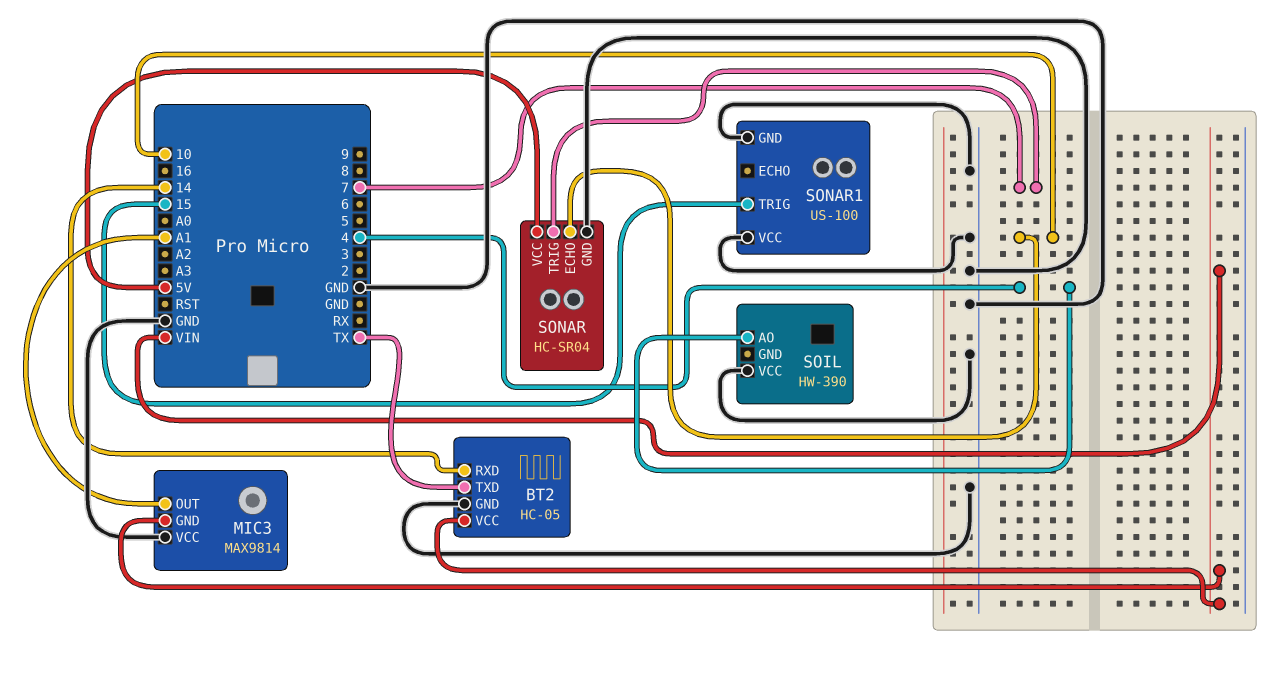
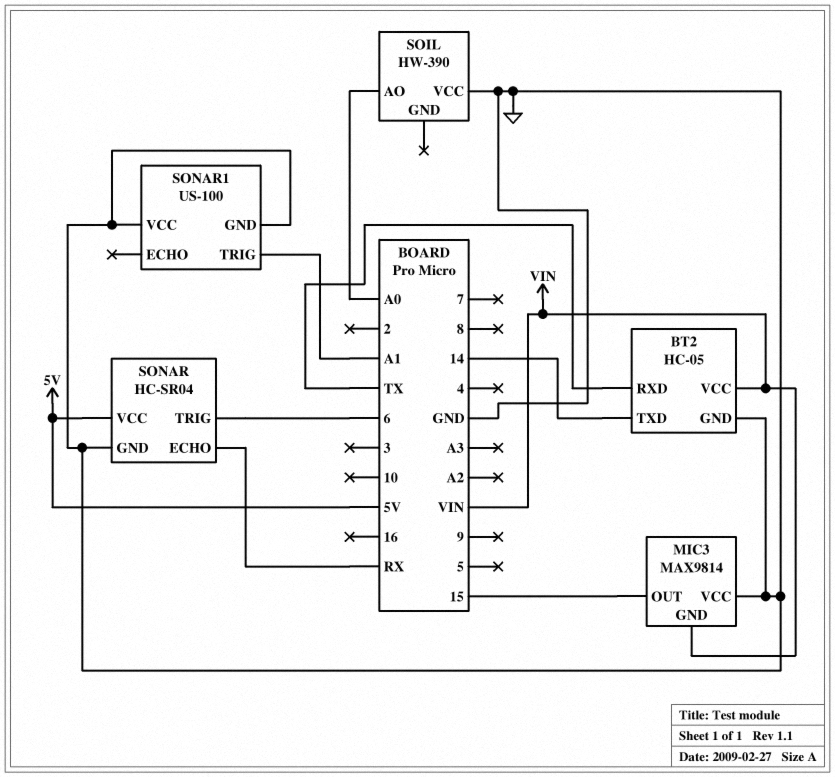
BT2 pin RXD: 14 -> TX
BT2 pin TXD: TX -> 14
MIC3 pin OUT: A1 -> 15
SOIL pin AO: 4 -> A0
SONAR pin ECHO: 10 -> RX
SONAR pin TRIG: 7 -> 6
SONAR1 pin TRIG: 15 -> A1

